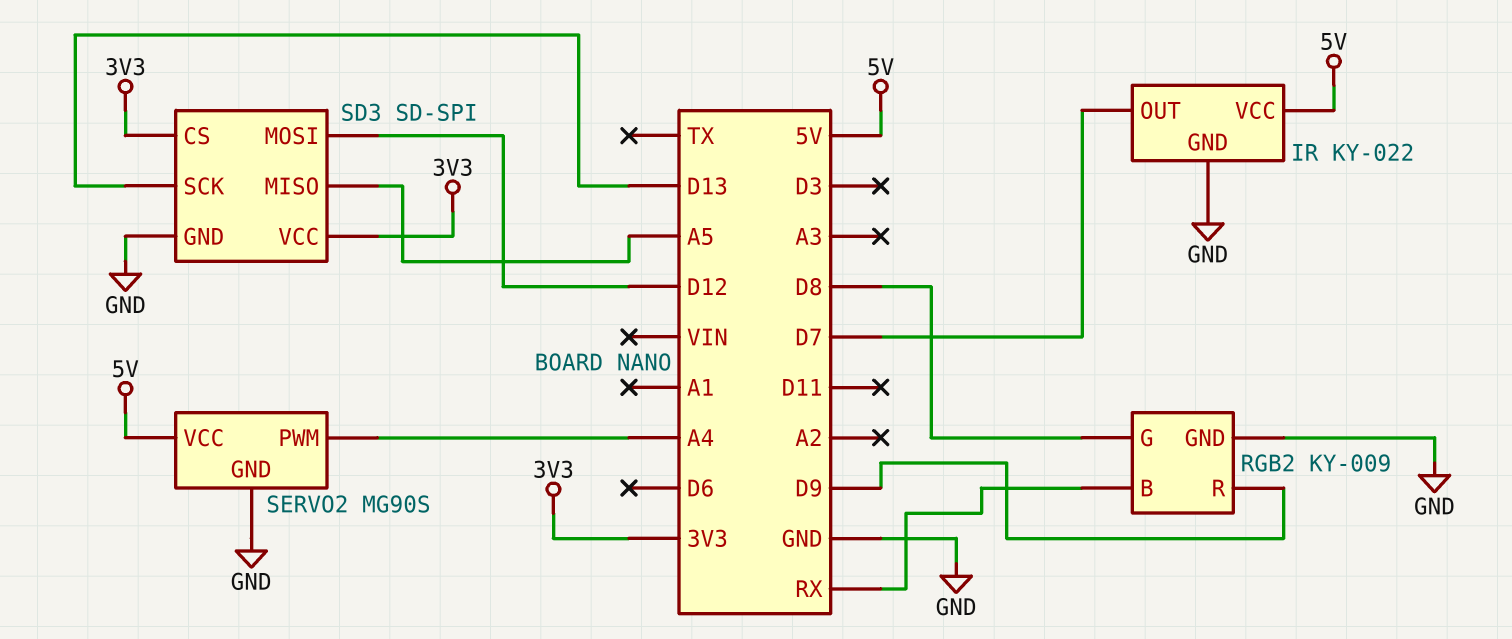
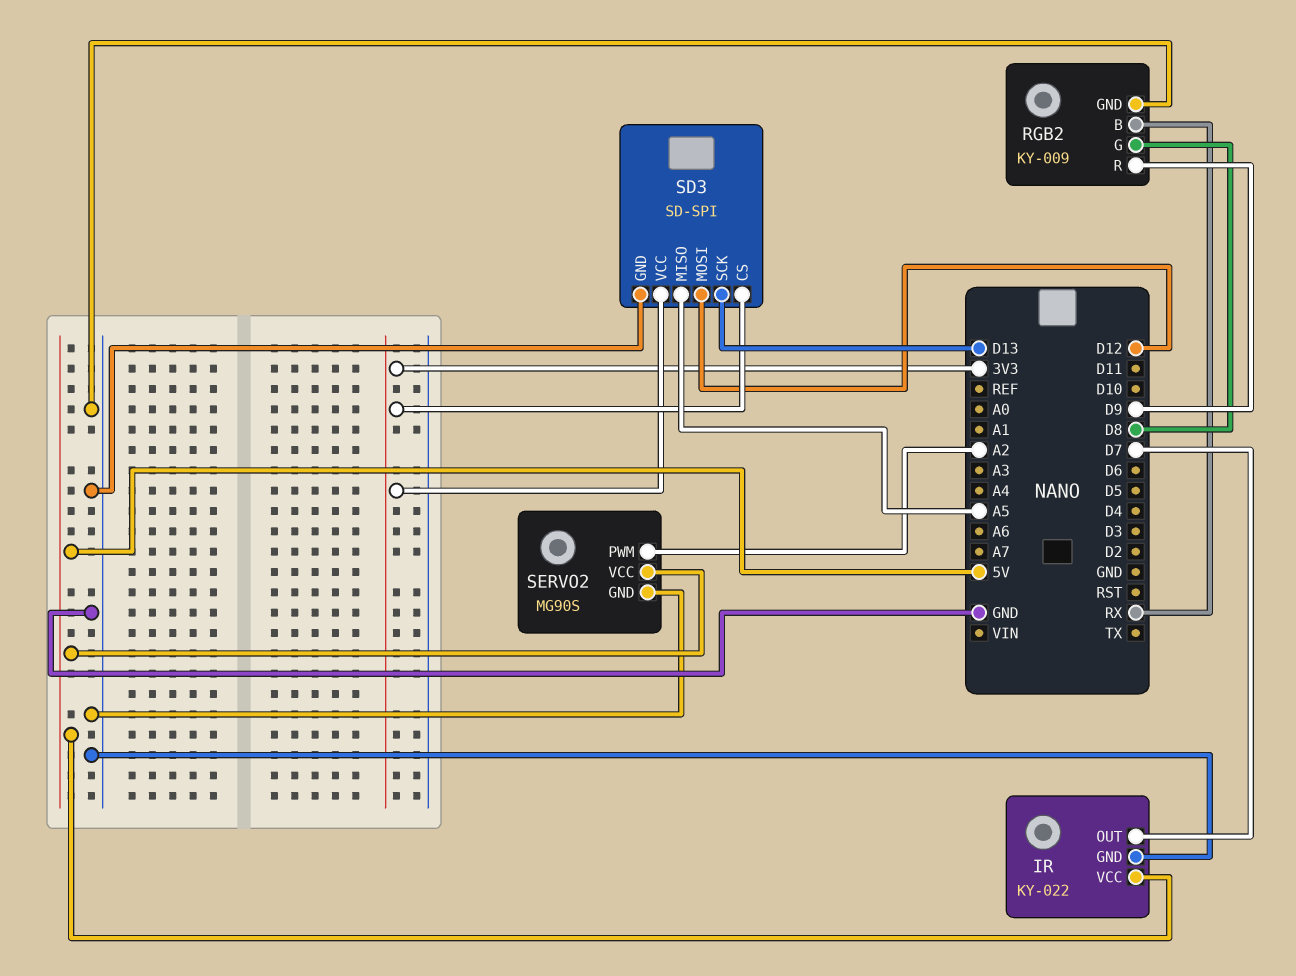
SERVO2 pin PWM: A4 -> A2

